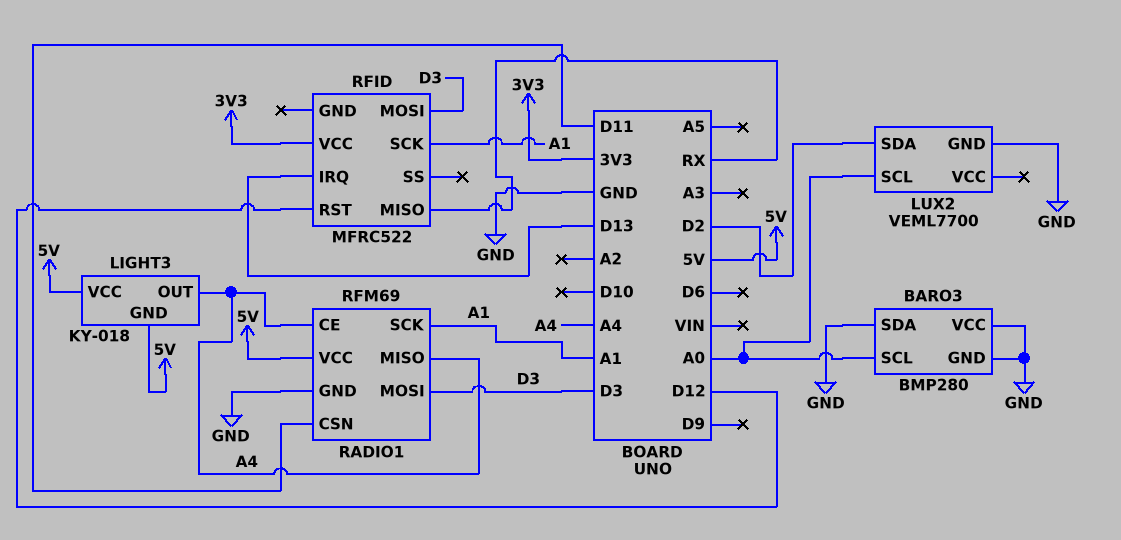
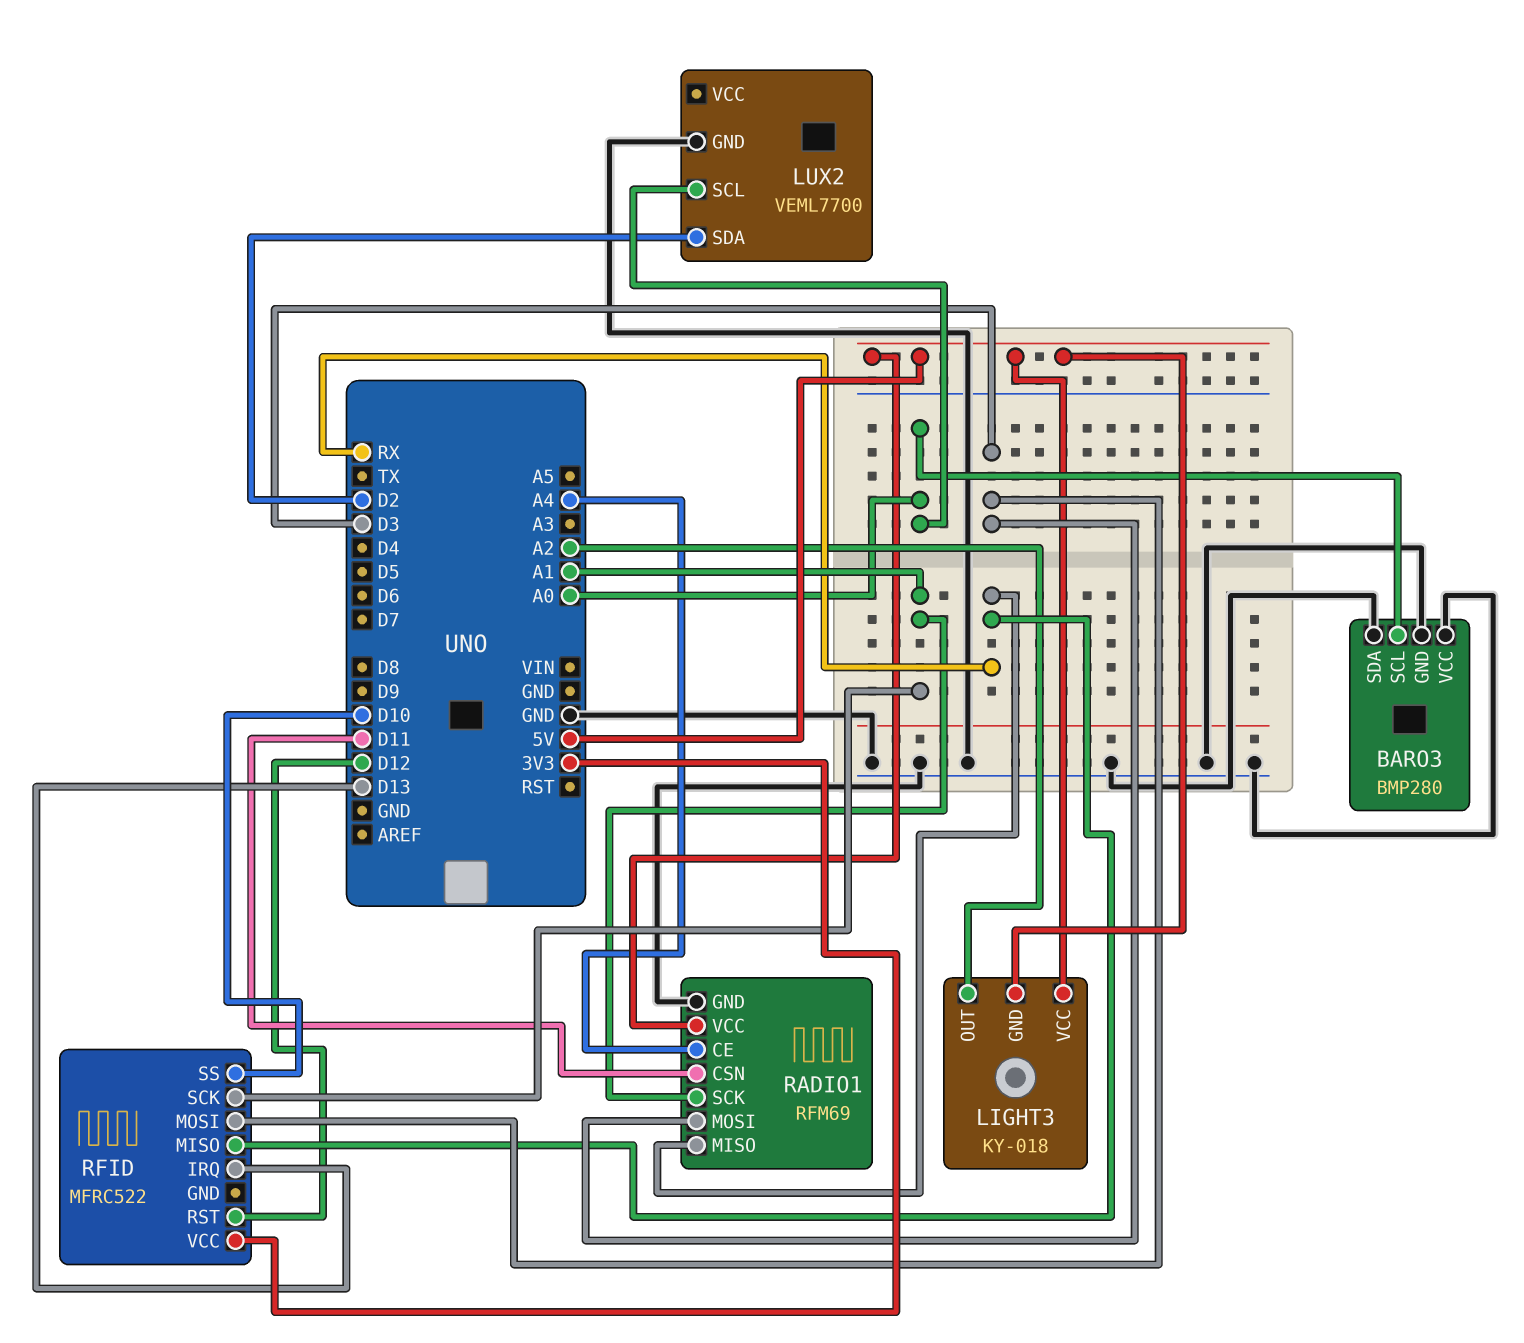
LIGHT3 pin OUT: A4 -> A2
RADIO1 pin MISO: A4 -> RX
RFID pin SS: none -> D10

